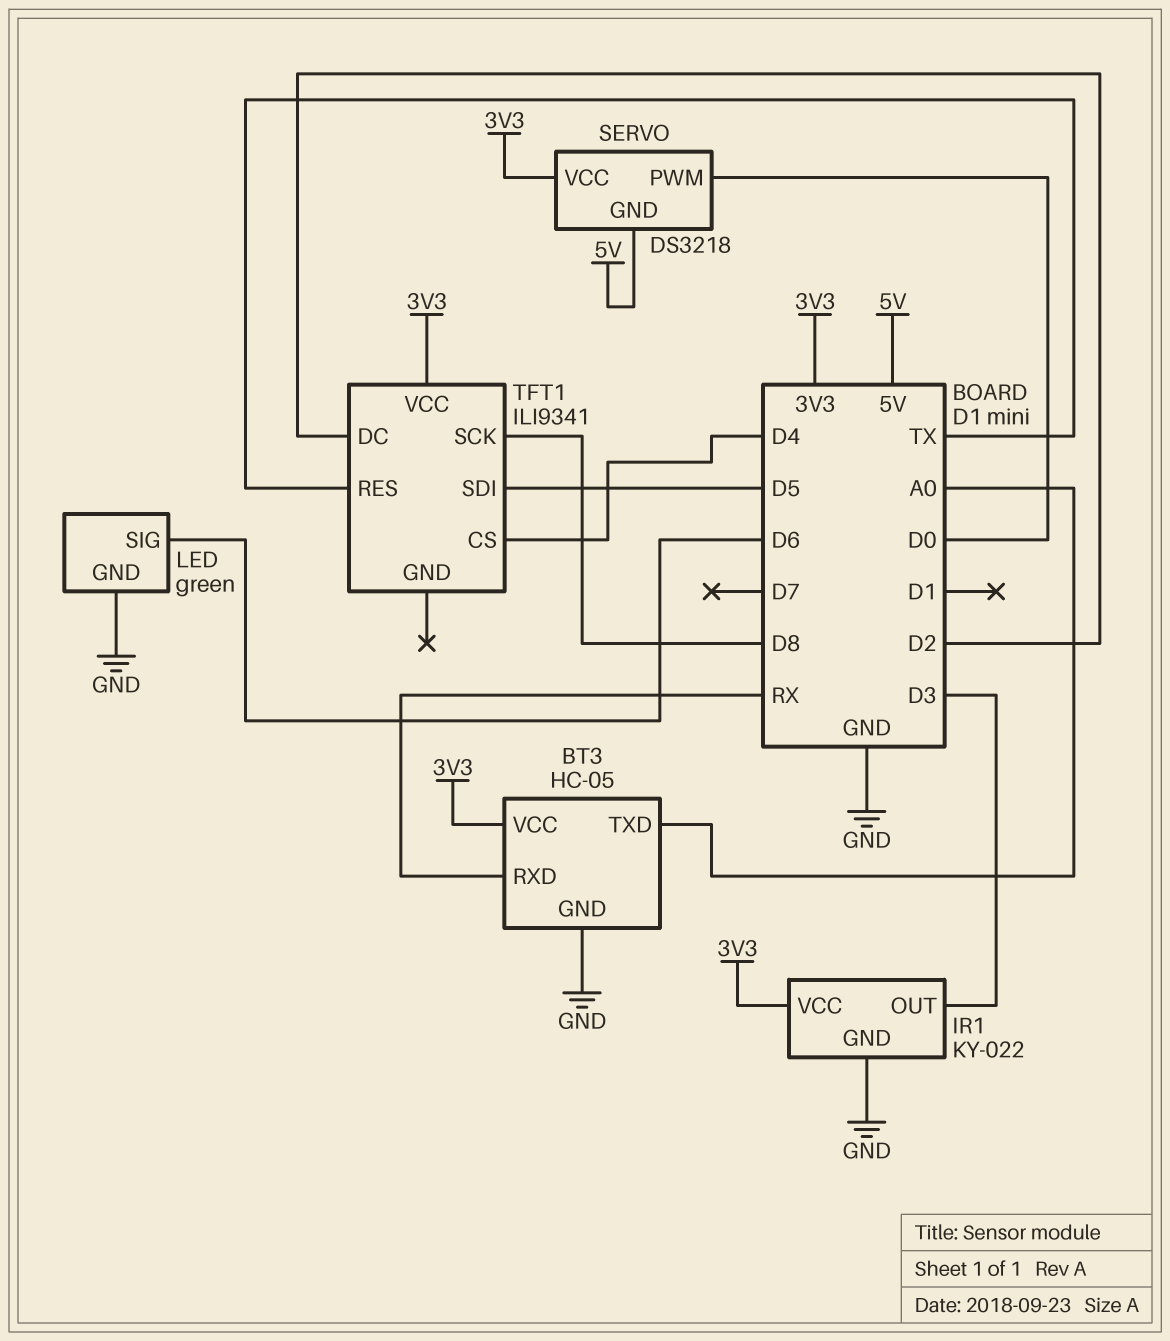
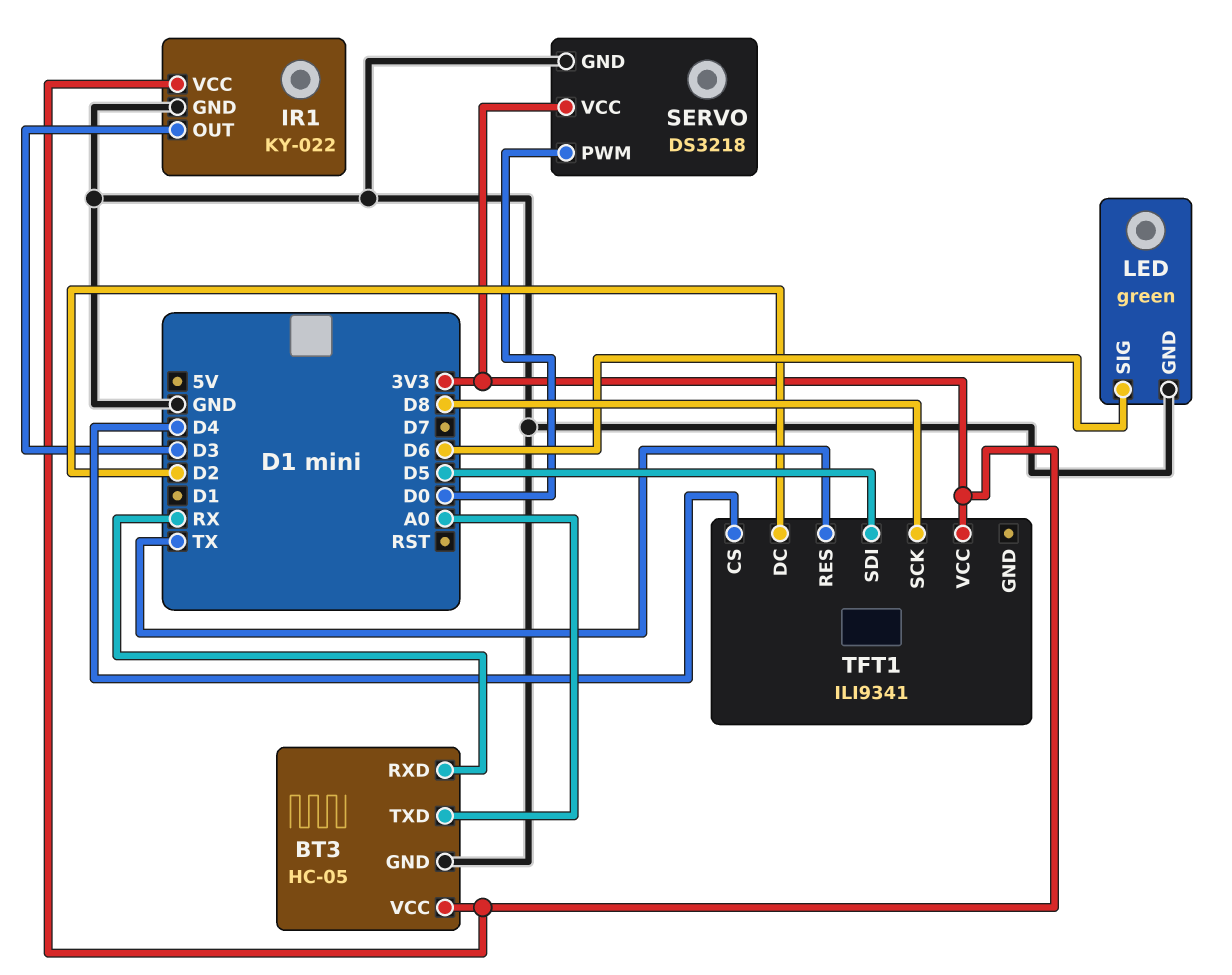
SERVO pin GND: 5V -> GND

